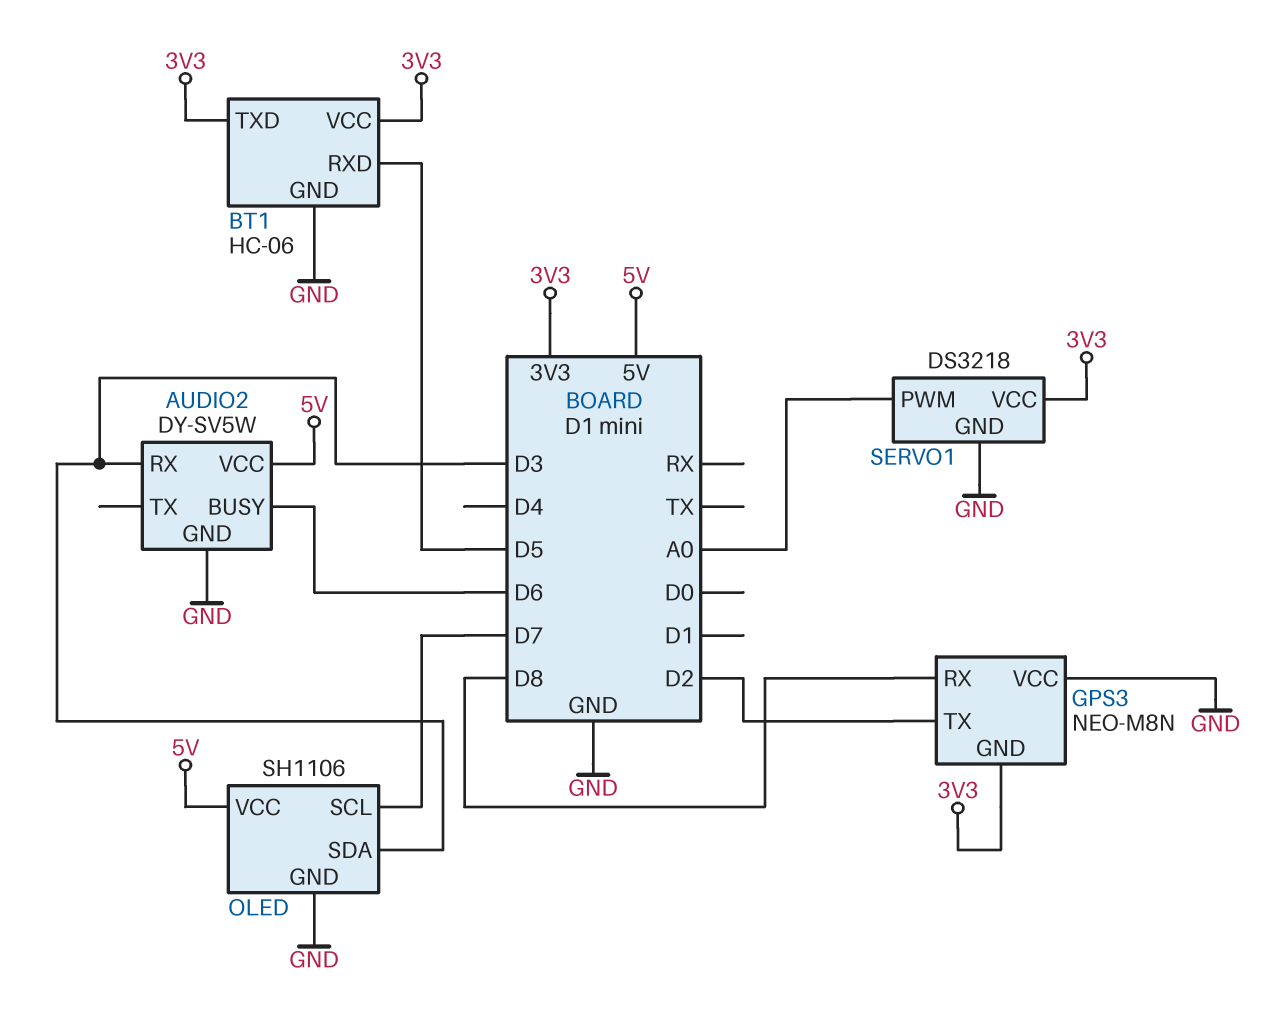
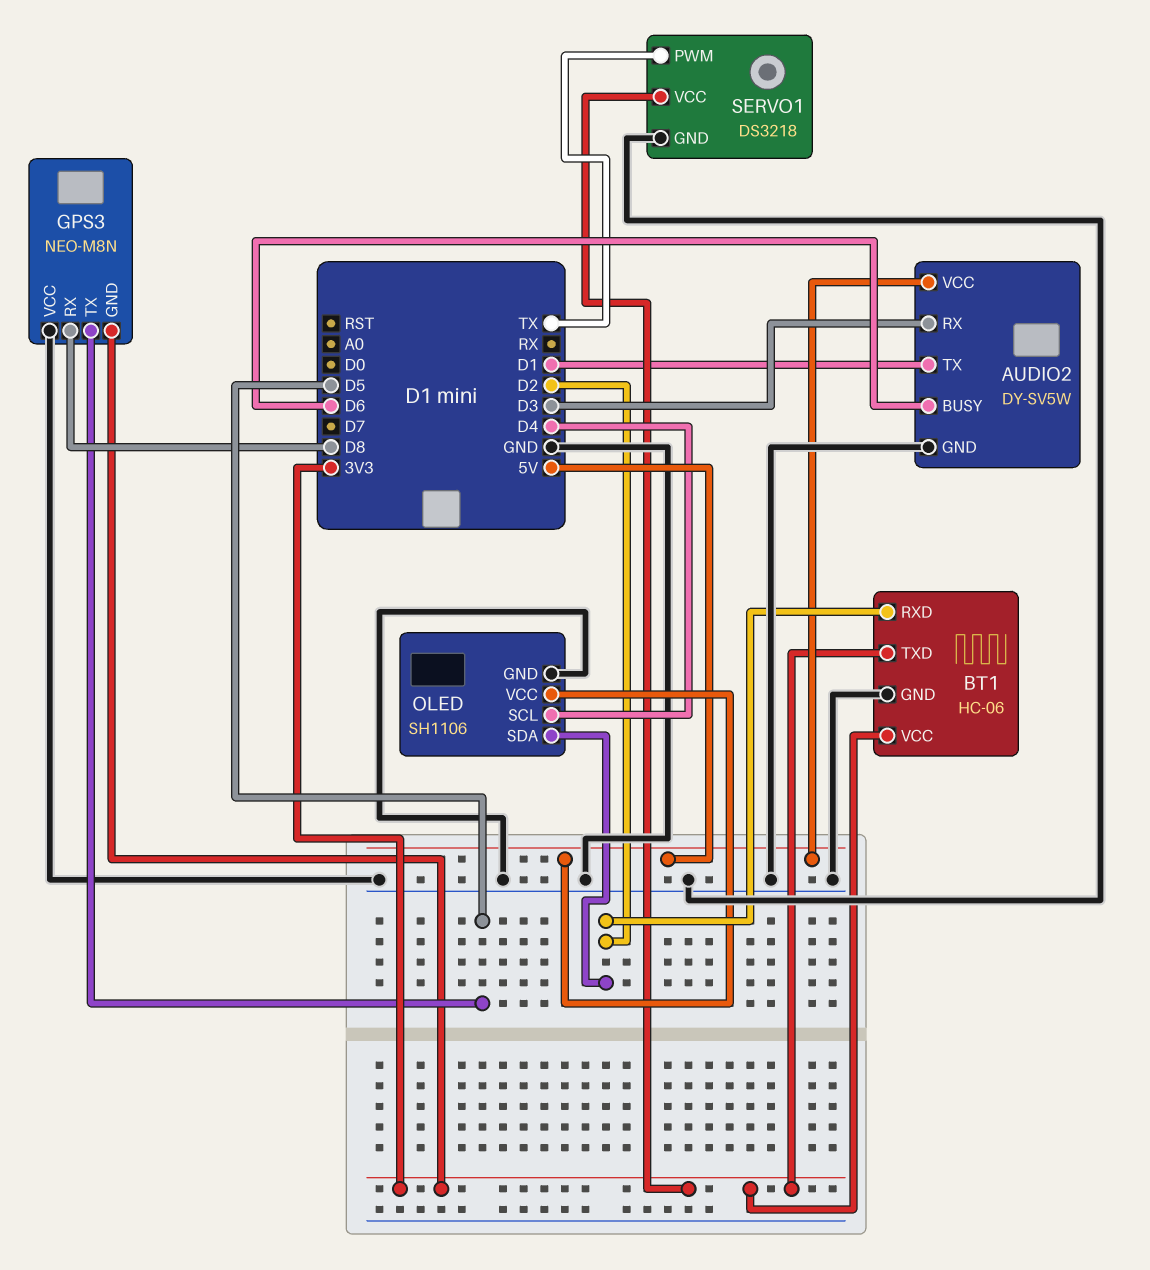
AUDIO2 pin TX: none -> D1
BT1 pin RXD: D5 -> D2
GPS3 pin TX: D2 -> D5
OLED pin SCL: D7 -> D4
OLED pin SDA: D3 -> D2
SERVO1 pin PWM: A0 -> TX

